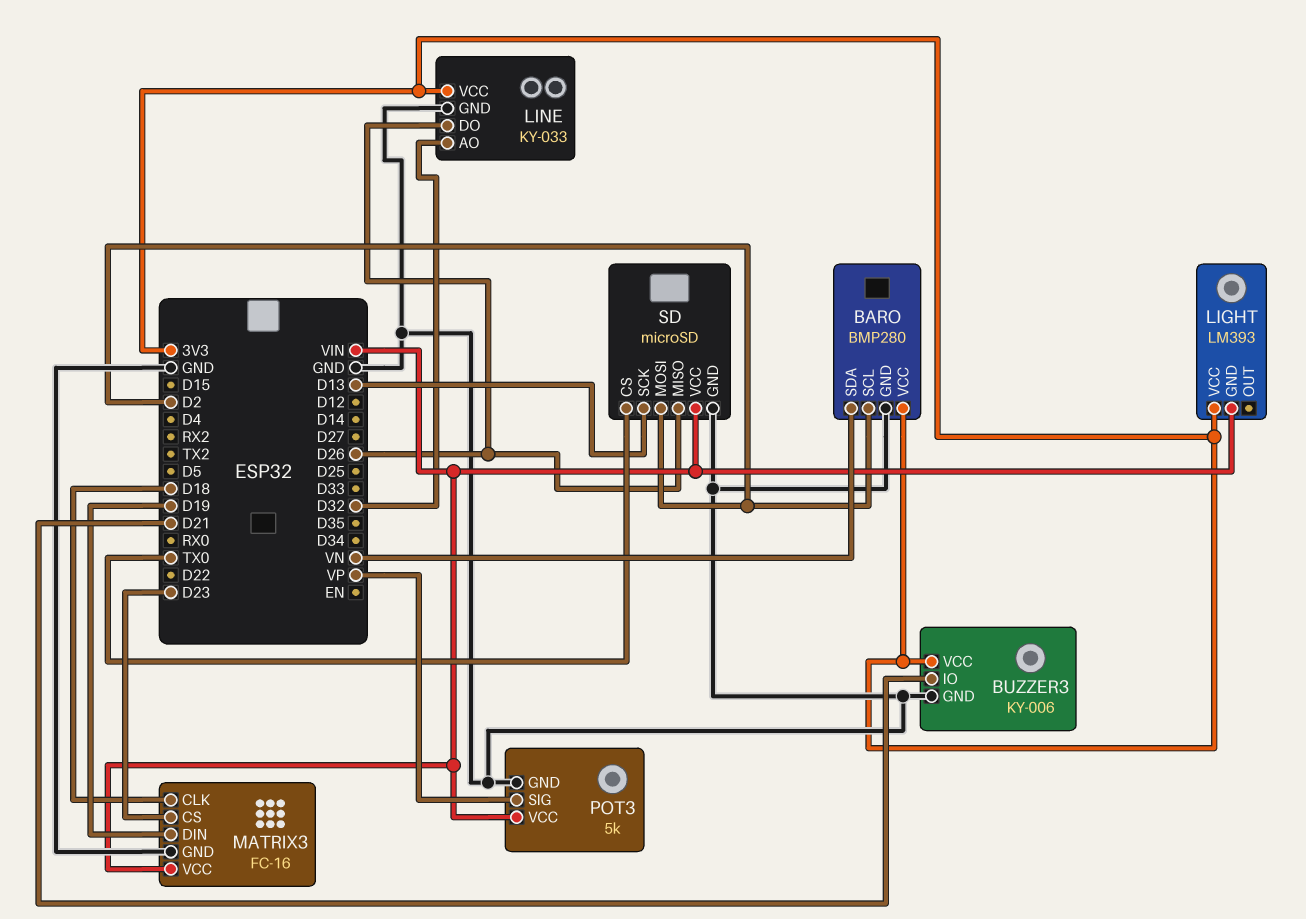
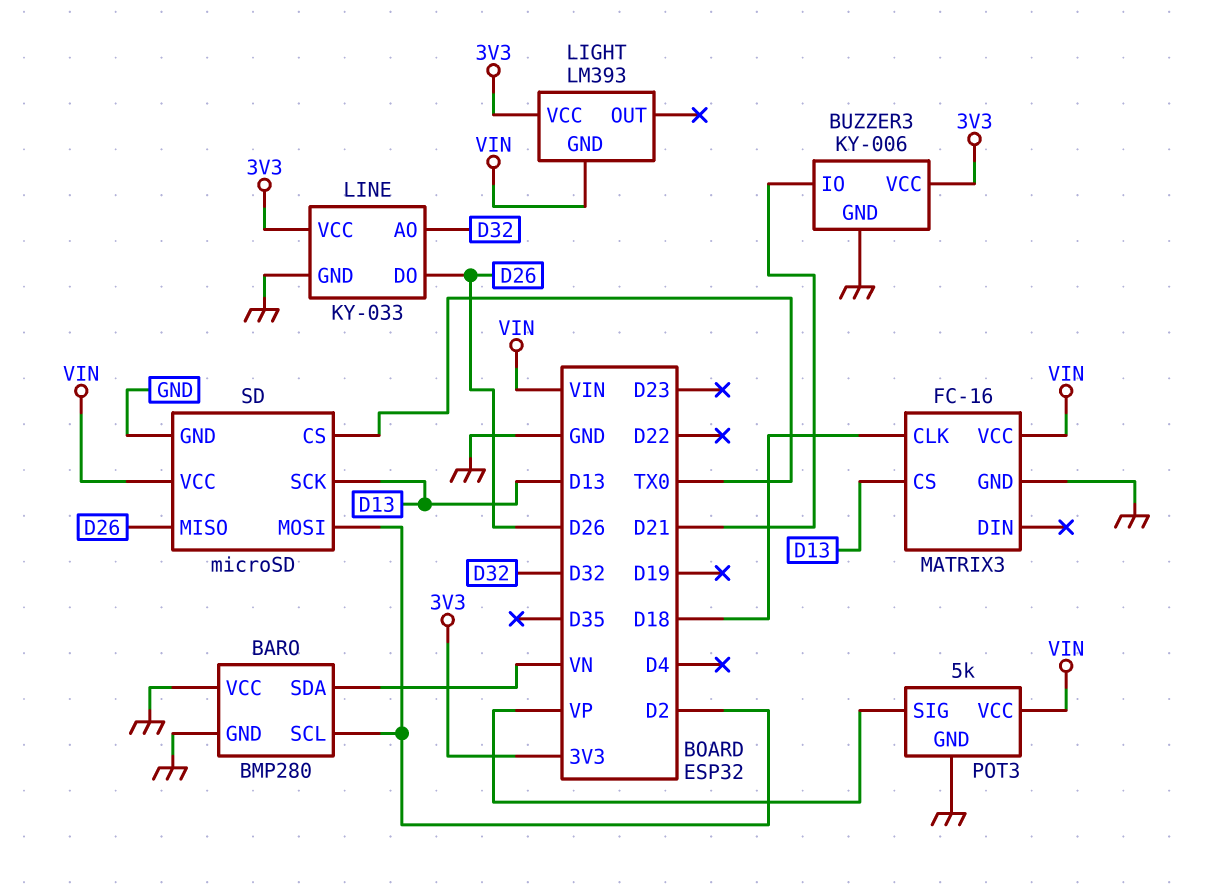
BARO pin VCC: 3V3 -> GND
MATRIX3 pin CS: D23 -> D13
MATRIX3 pin DIN: D19 -> none

